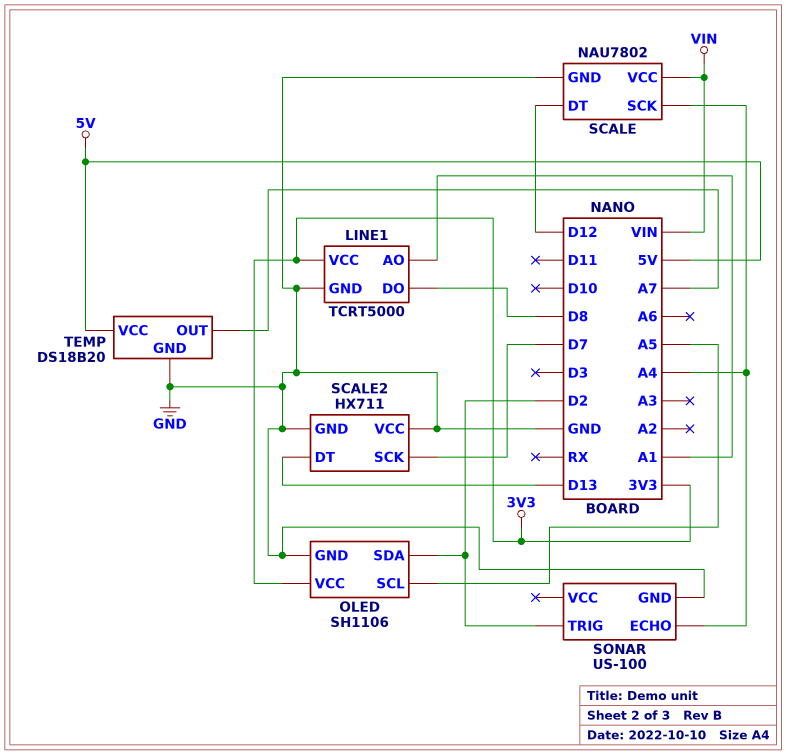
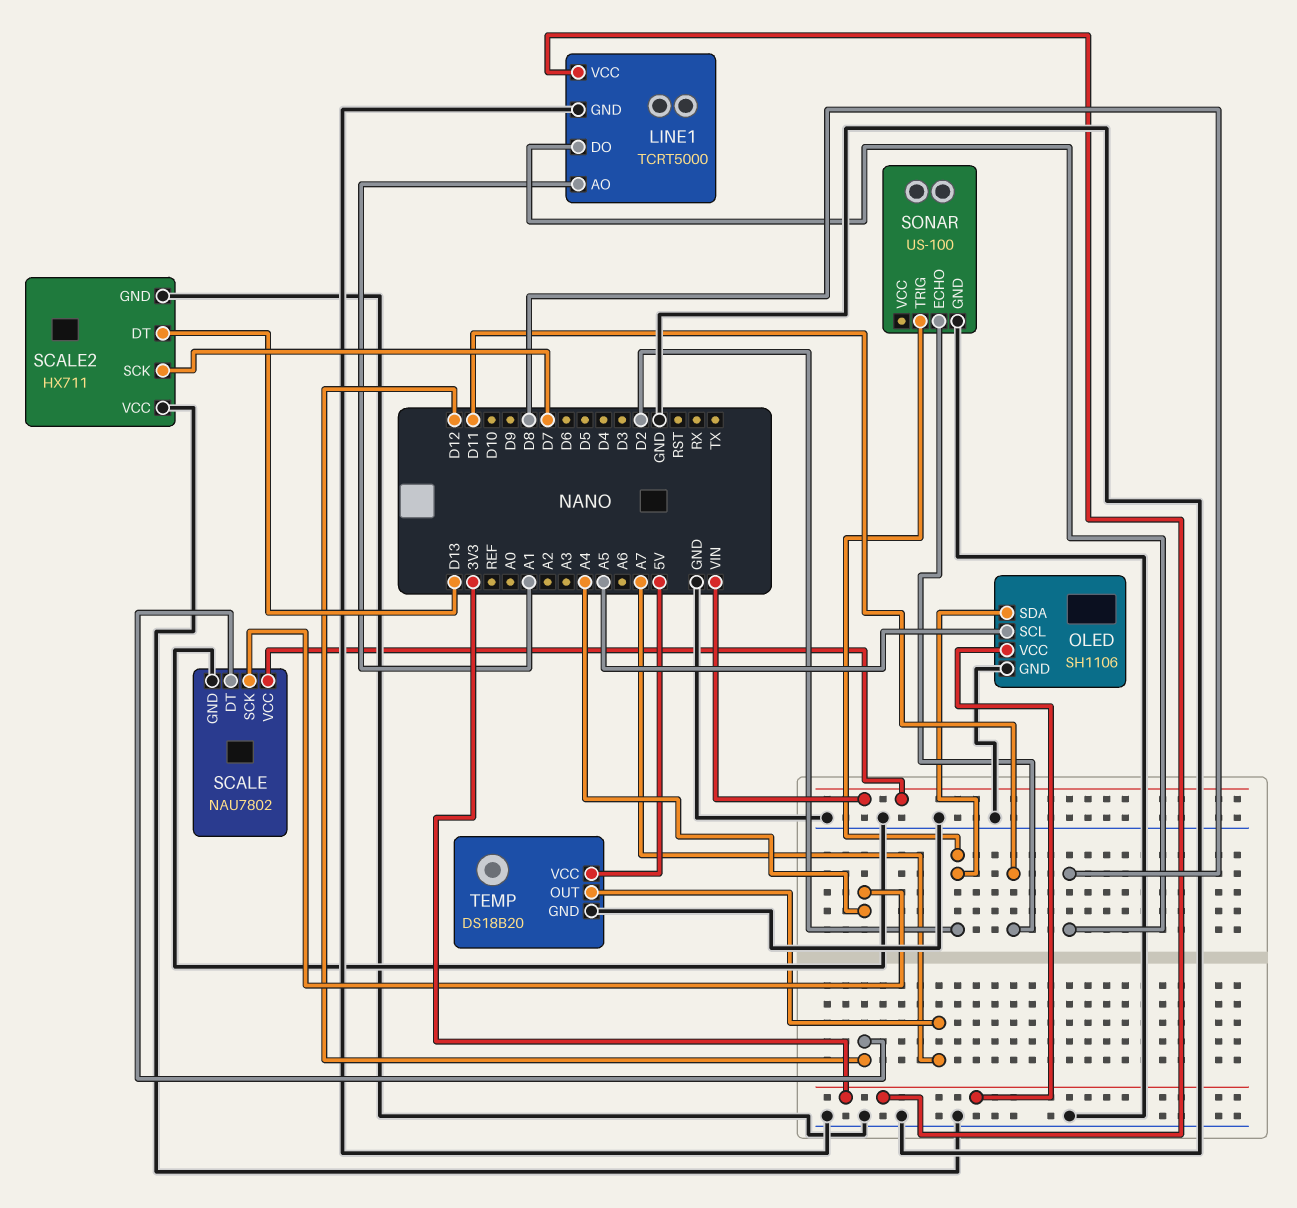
SONAR pin ECHO: A4 -> D11

